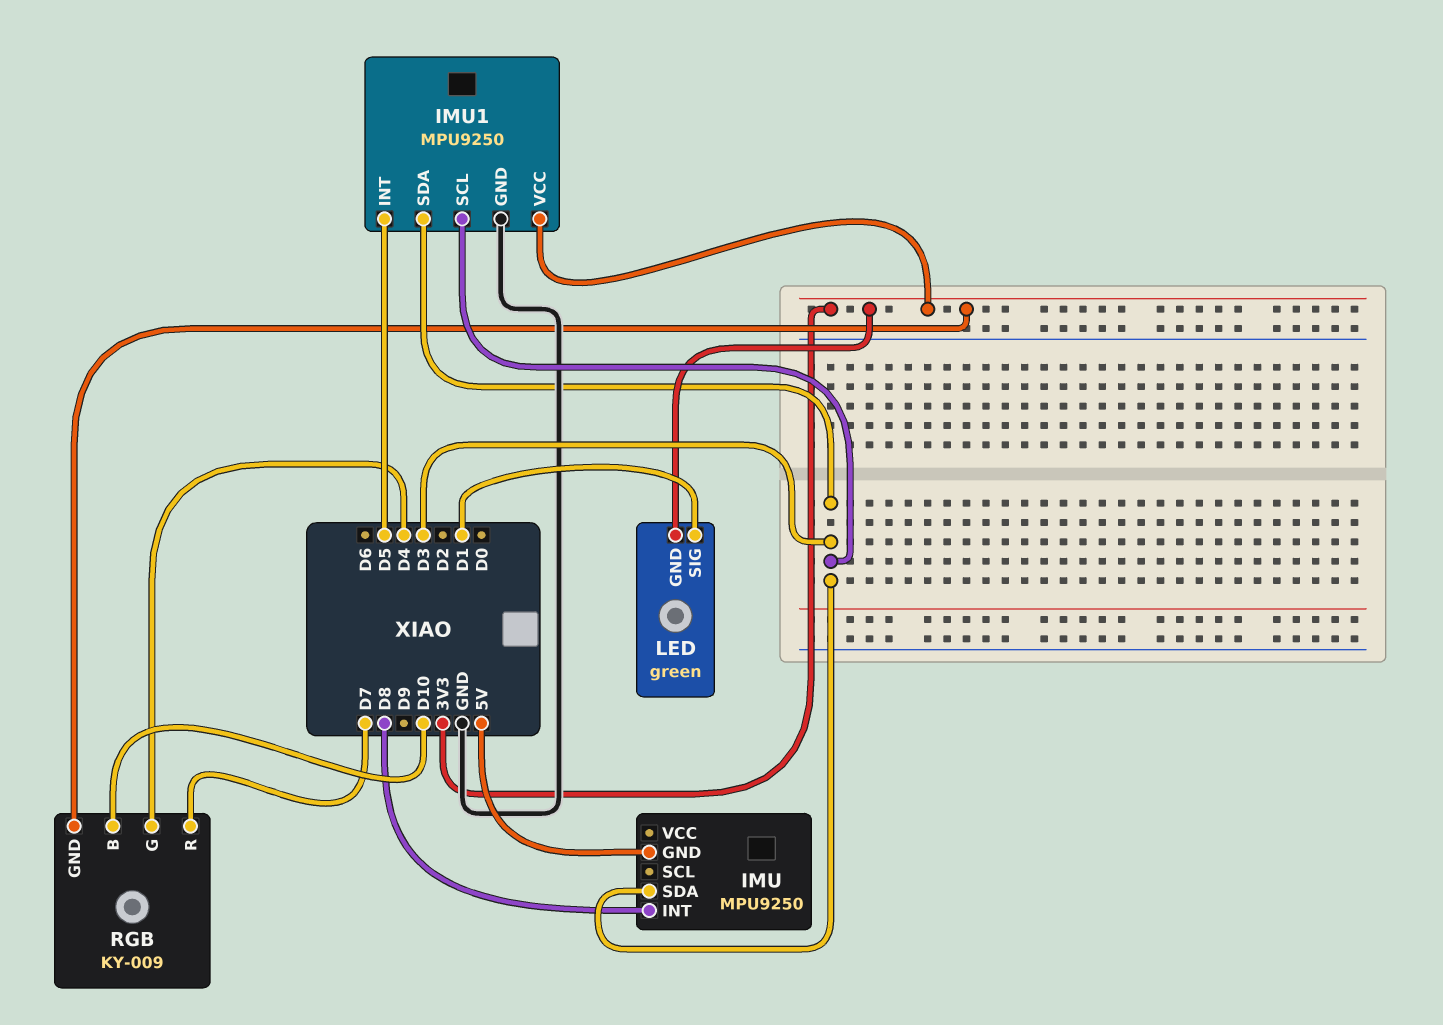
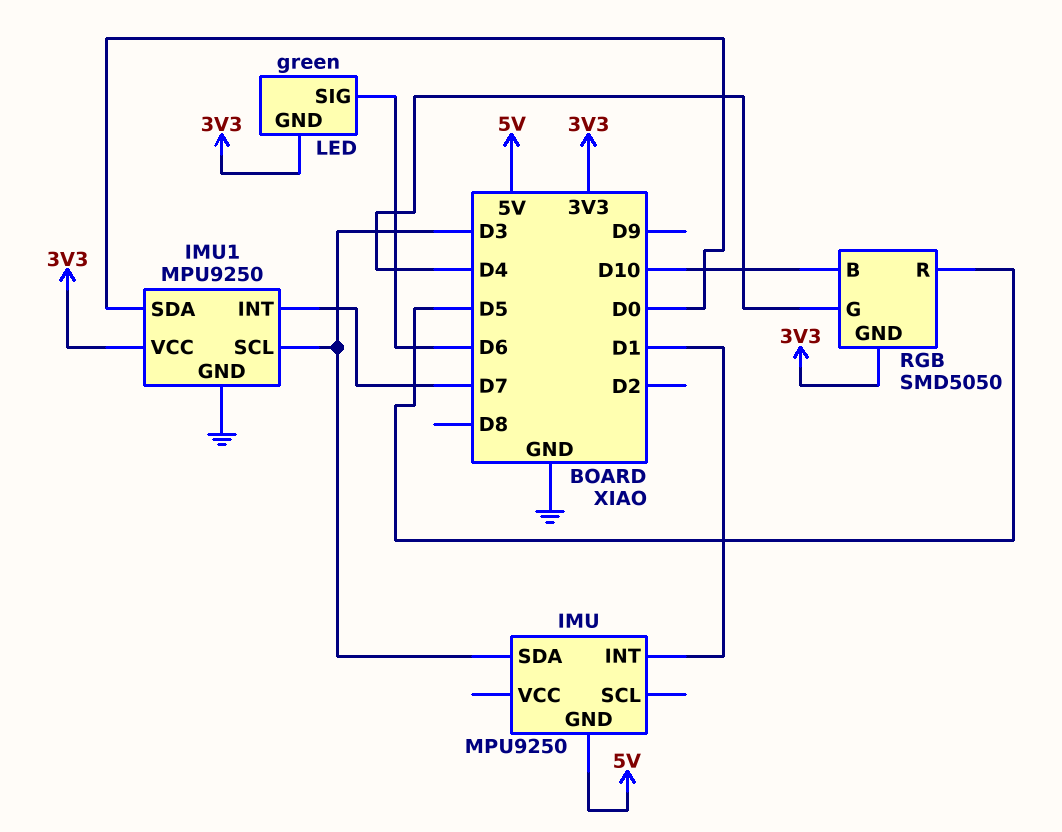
IMU pin INT: D8 -> D1
IMU1 pin INT: D5 -> D7
IMU1 pin SDA: D3 -> D0
LED pin SIG: D1 -> D6
RGB: KY-009 -> SMD5050
RGB pin R: D7 -> D5

